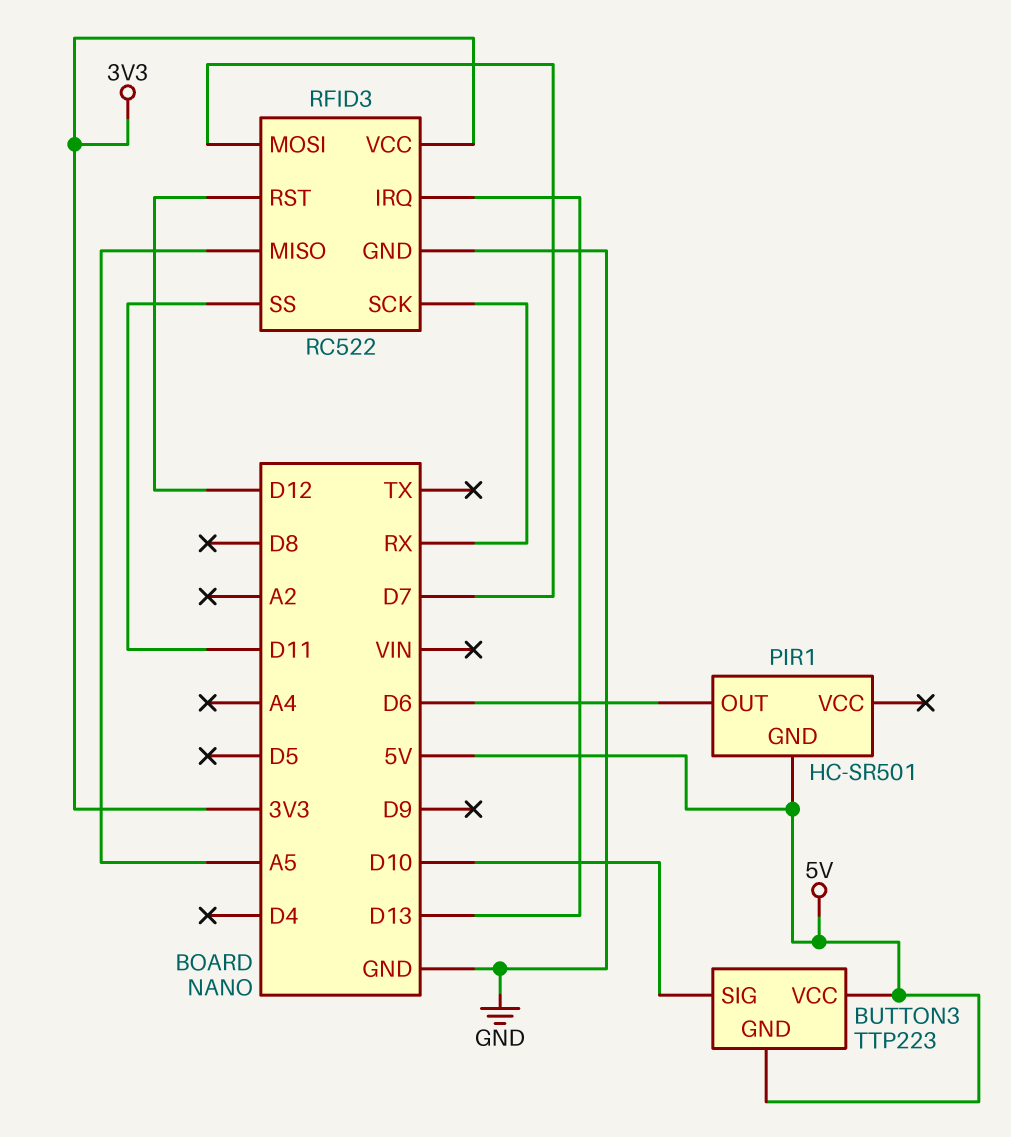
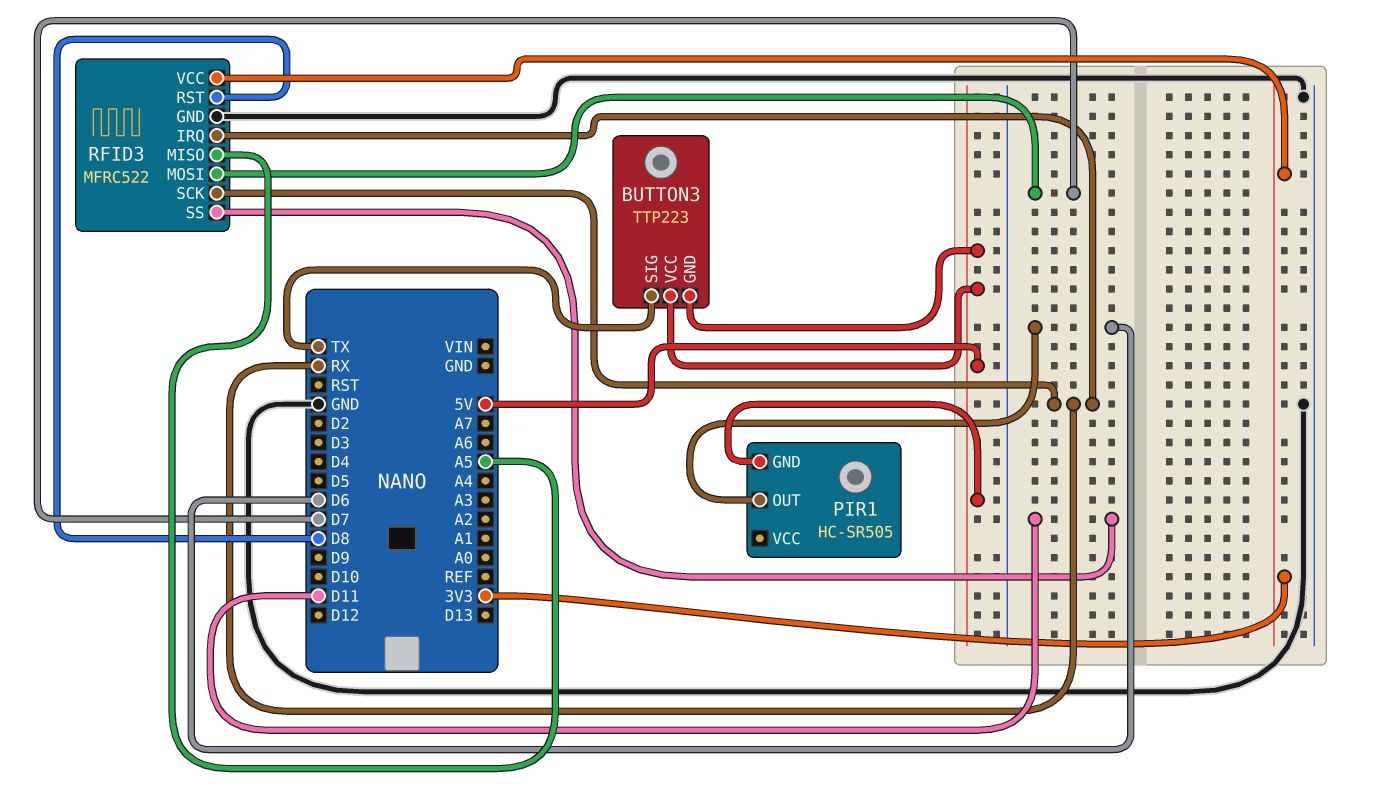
BUTTON3 pin SIG: D10 -> TX
PIR1: HC-SR501 -> HC-SR505
RFID3: RC522 -> MFRC522
RFID3 pin IRQ: D13 -> RX
RFID3 pin RST: D12 -> D8

